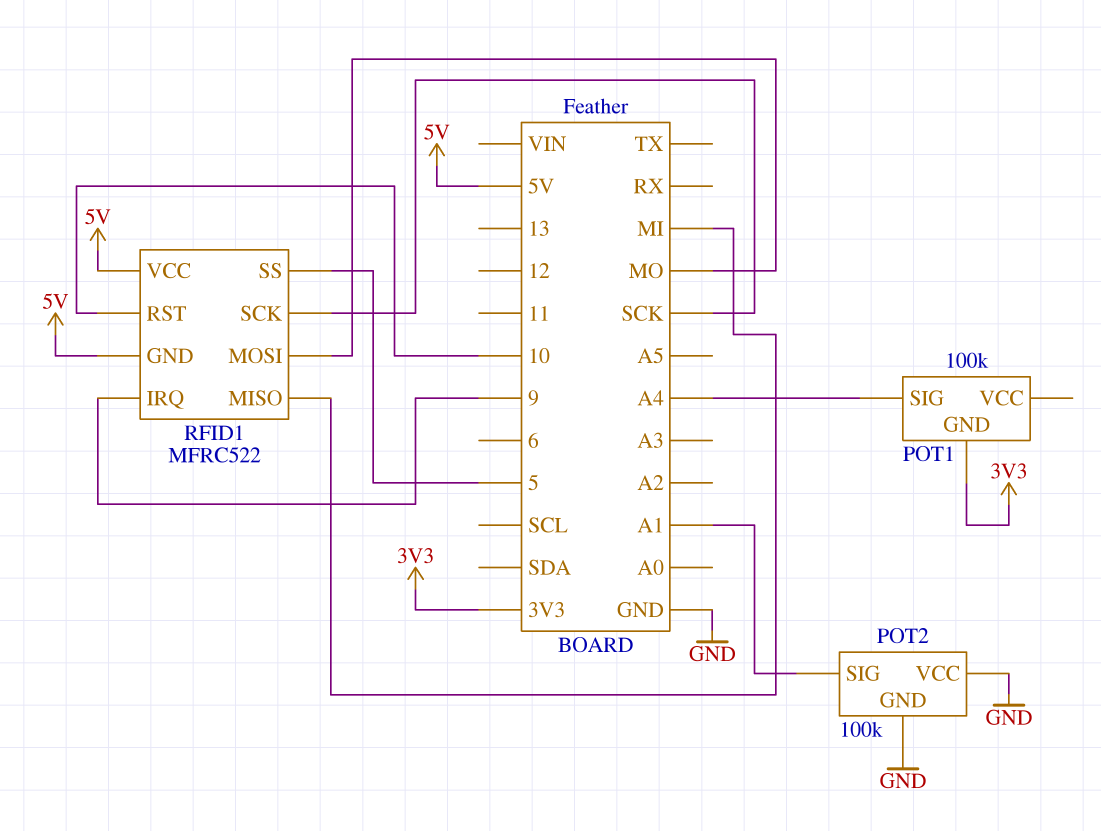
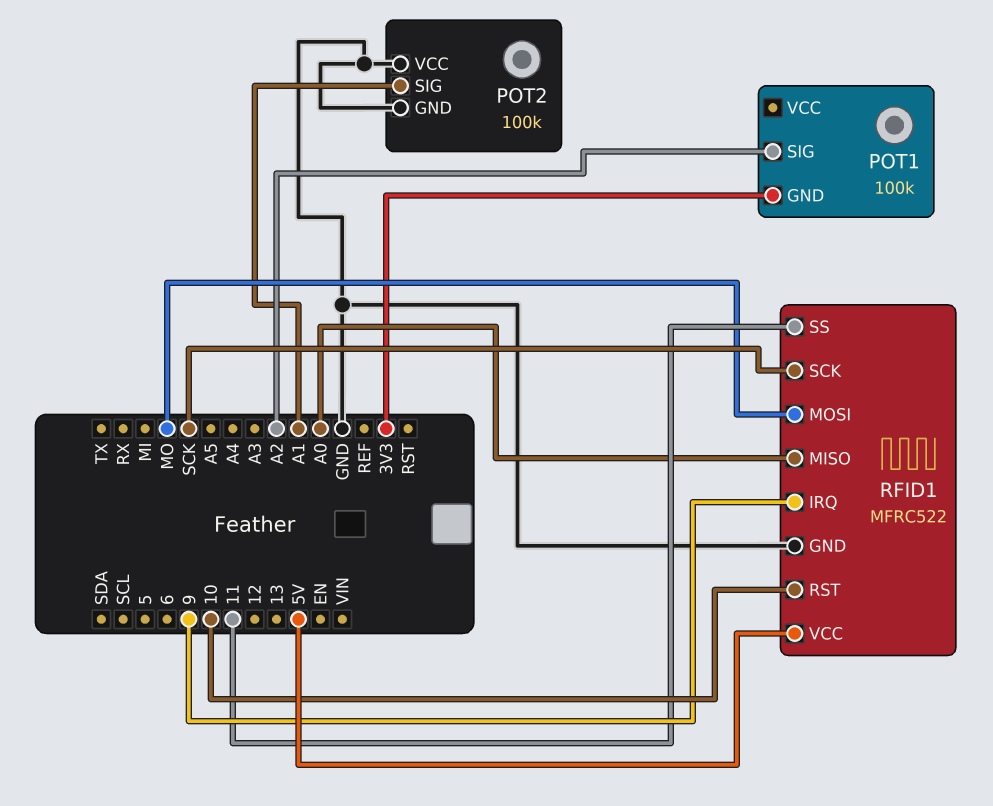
POT1 pin SIG: A4 -> A2
RFID1 pin GND: 5V -> GND
RFID1 pin MISO: MI -> A0
RFID1 pin SS: 5 -> 11

